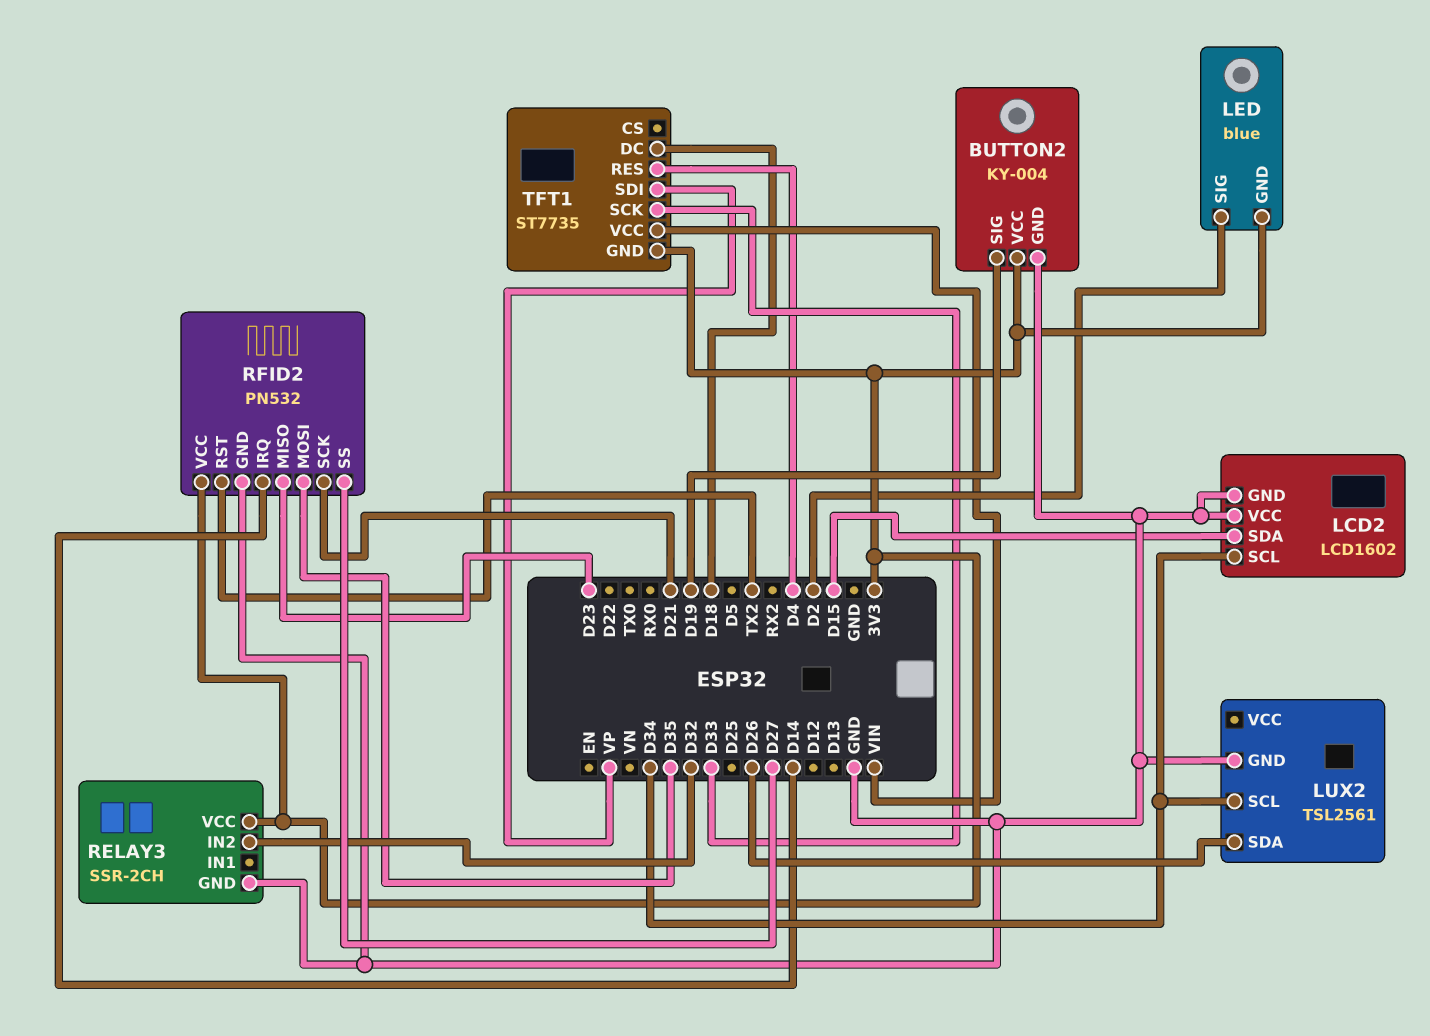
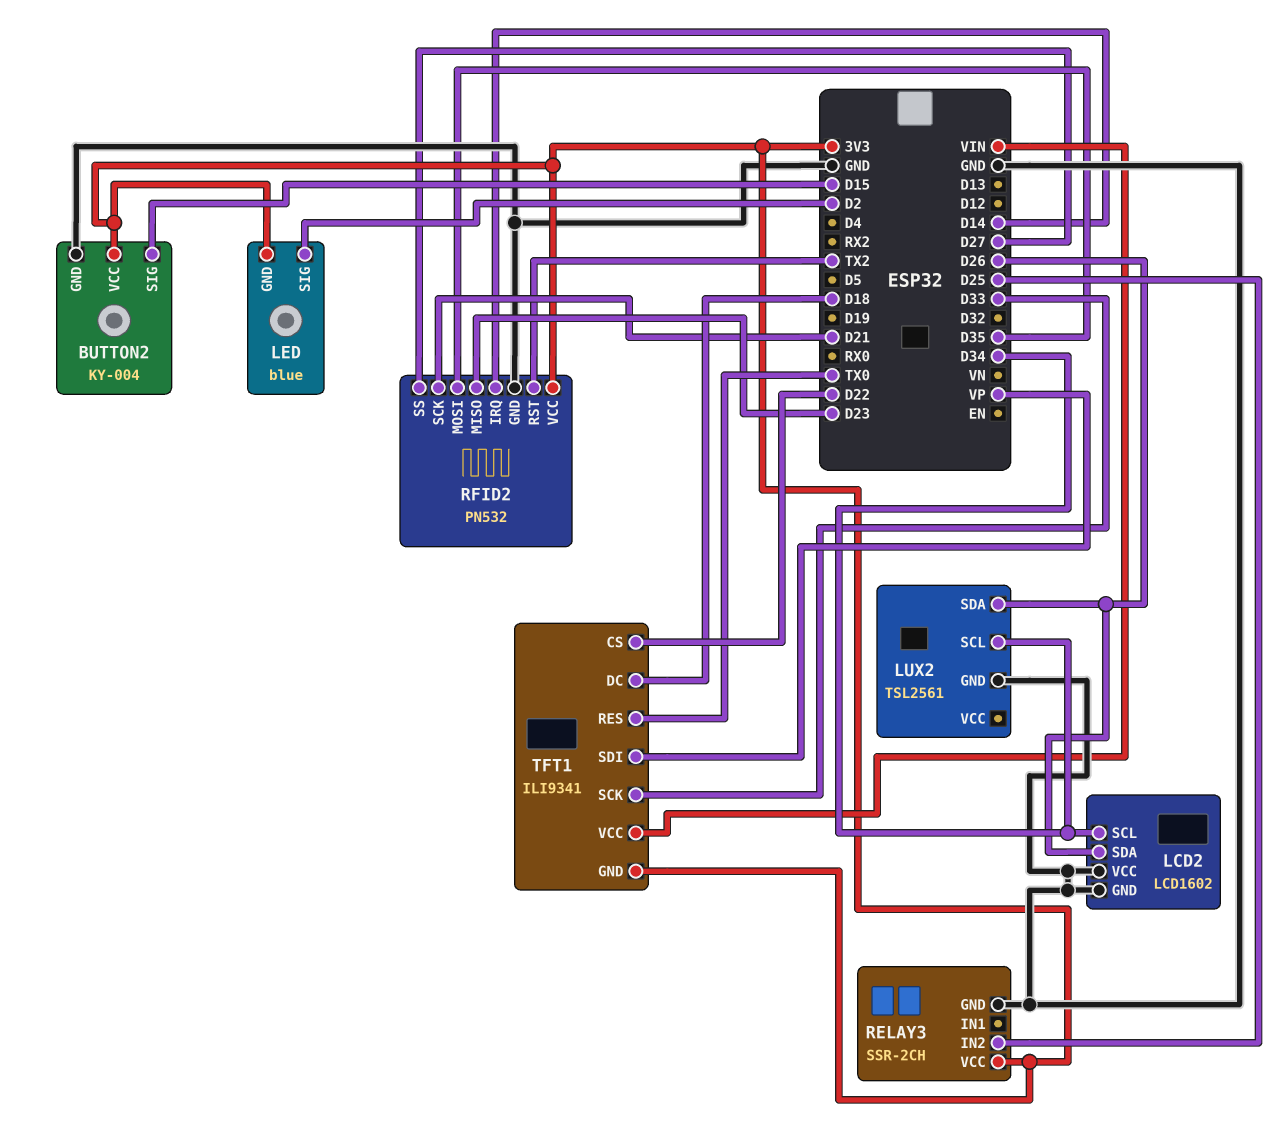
BUTTON2 pin SIG: D19 -> D15
LCD2 pin SDA: D15 -> D26
RELAY3 pin IN2: D32 -> D25
TFT1: ST7735 -> ILI9341
TFT1 pin CS: none -> D22
TFT1 pin RES: D4 -> TX0

